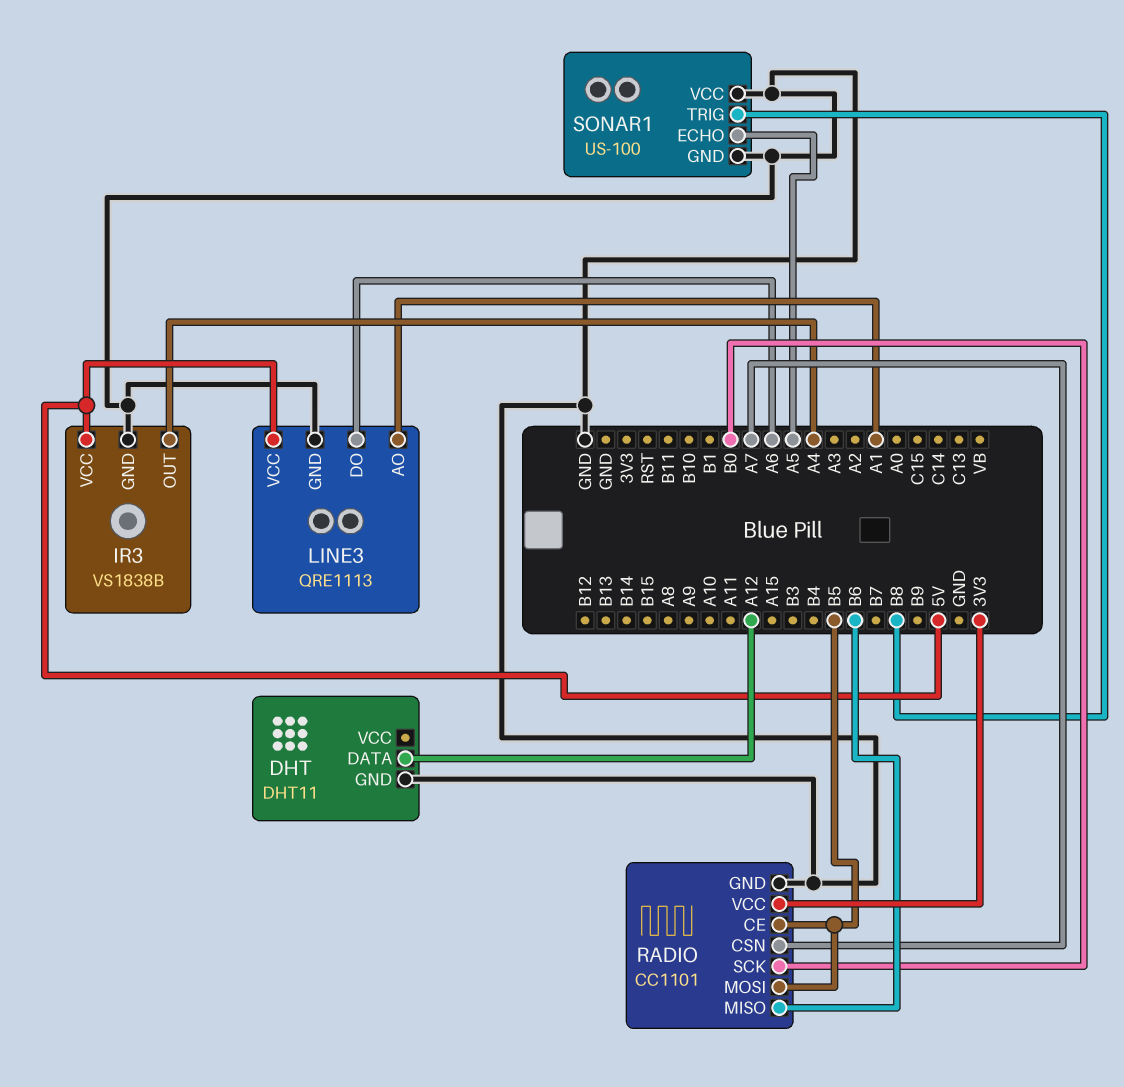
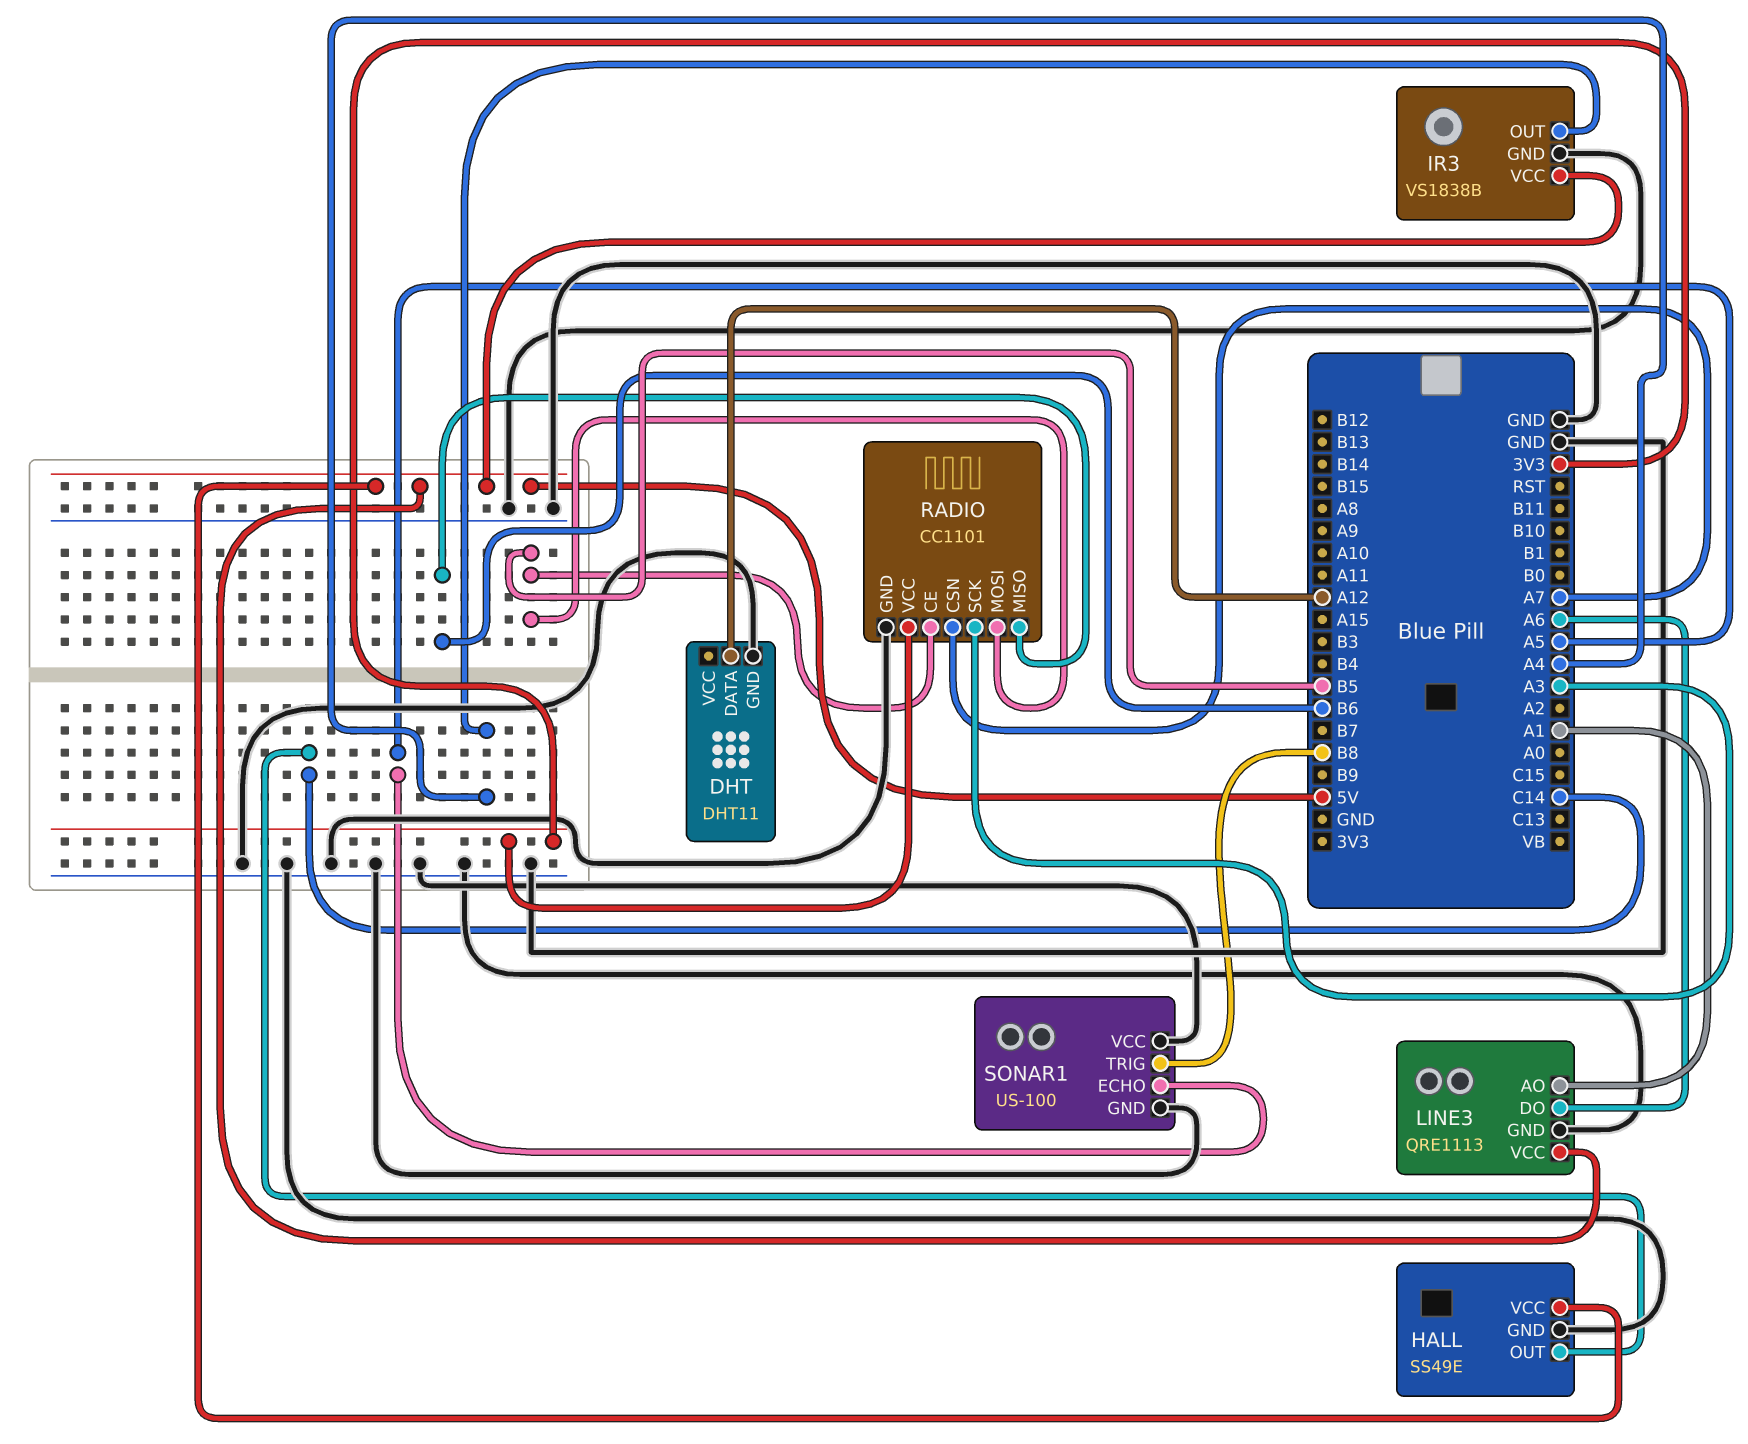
HALL: none -> SS49E
HALL pin GND: none -> GND
HALL pin OUT: none -> C14
HALL pin VCC: none -> 5V
RADIO pin SCK: B0 -> A3

